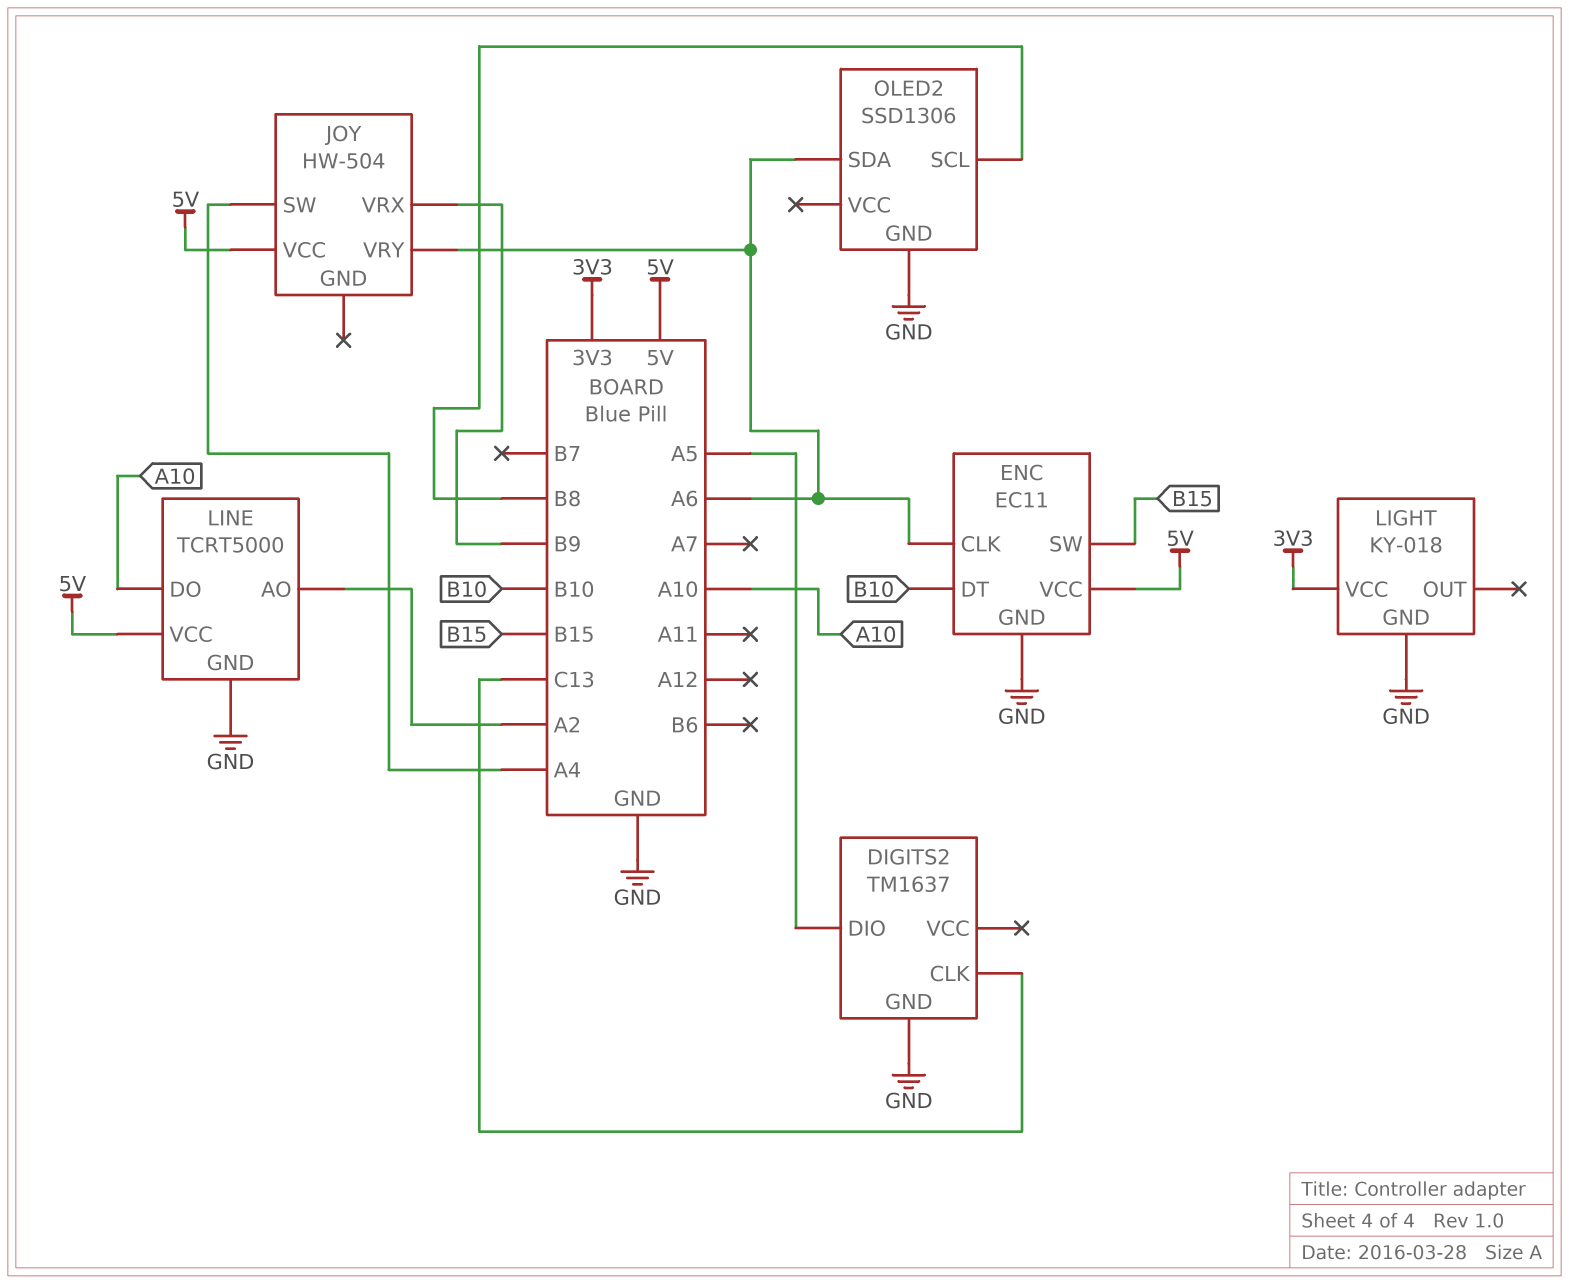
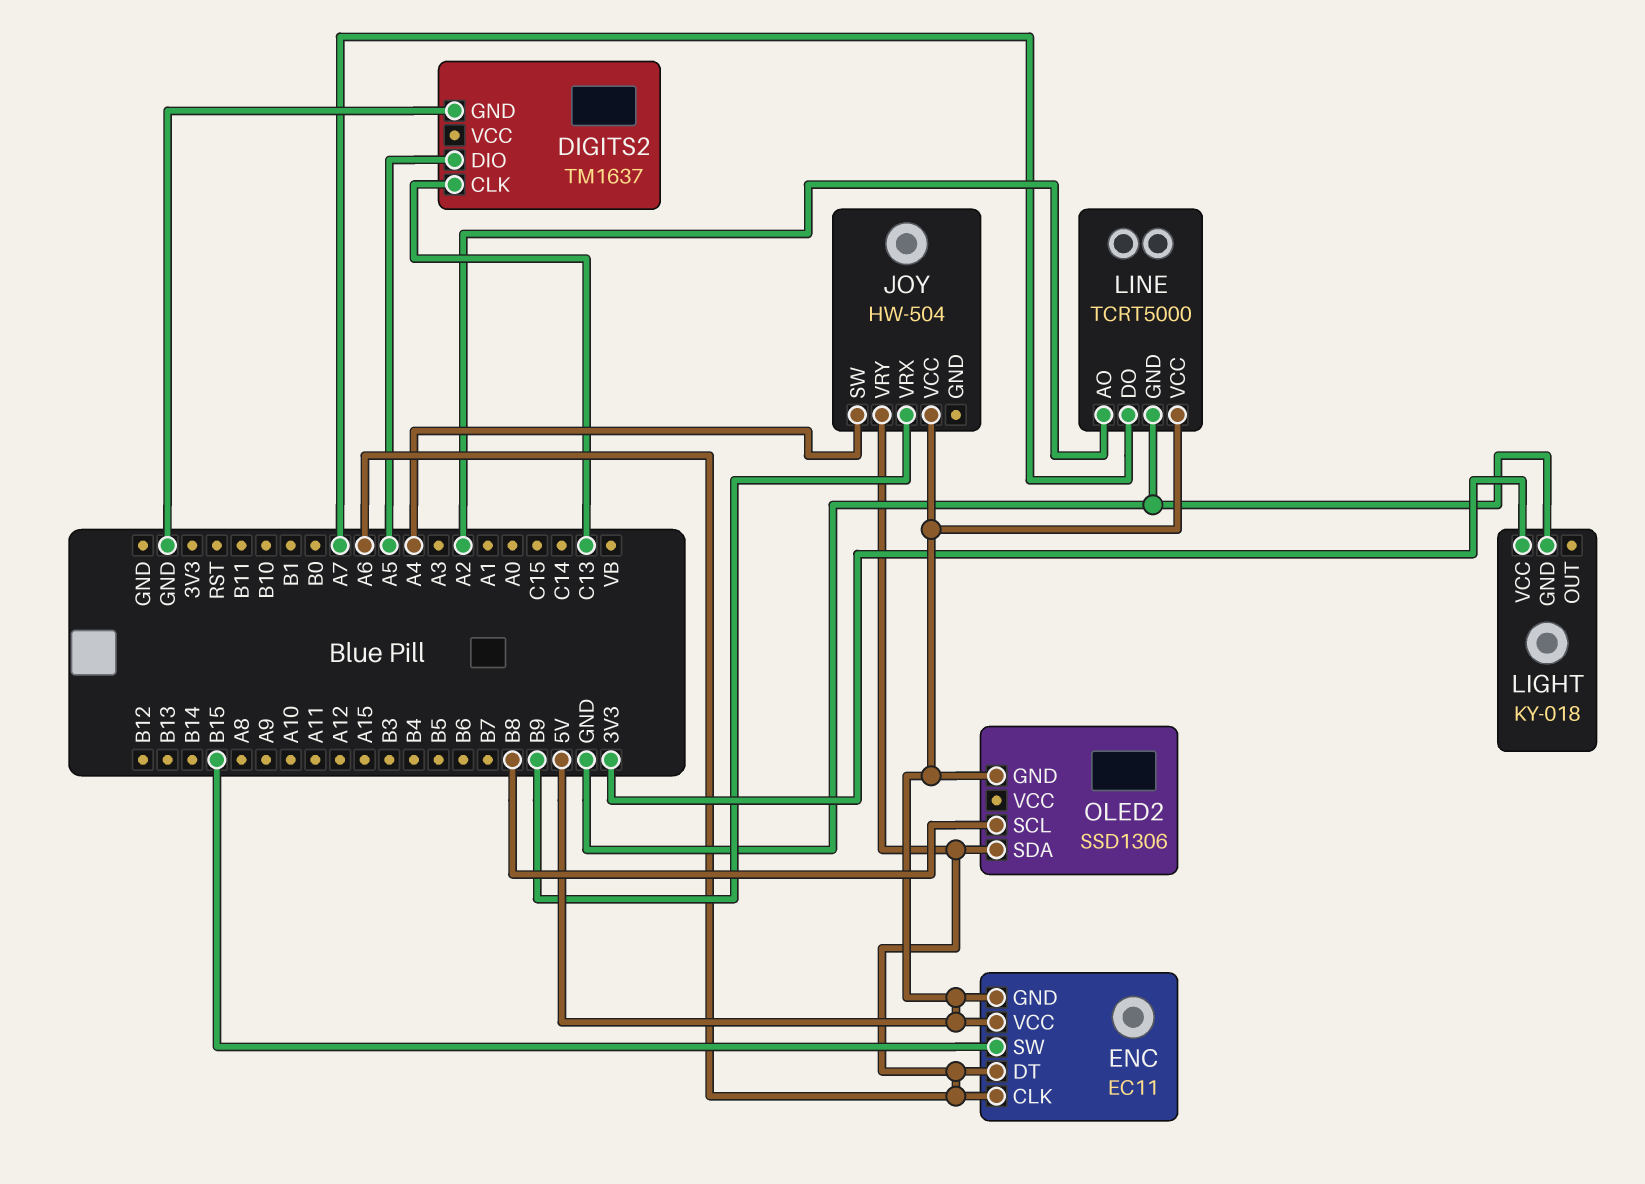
ENC pin DT: B10 -> A6
ENC pin GND: GND -> 5V
LINE pin DO: A10 -> A7
OLED2 pin GND: GND -> 5V

